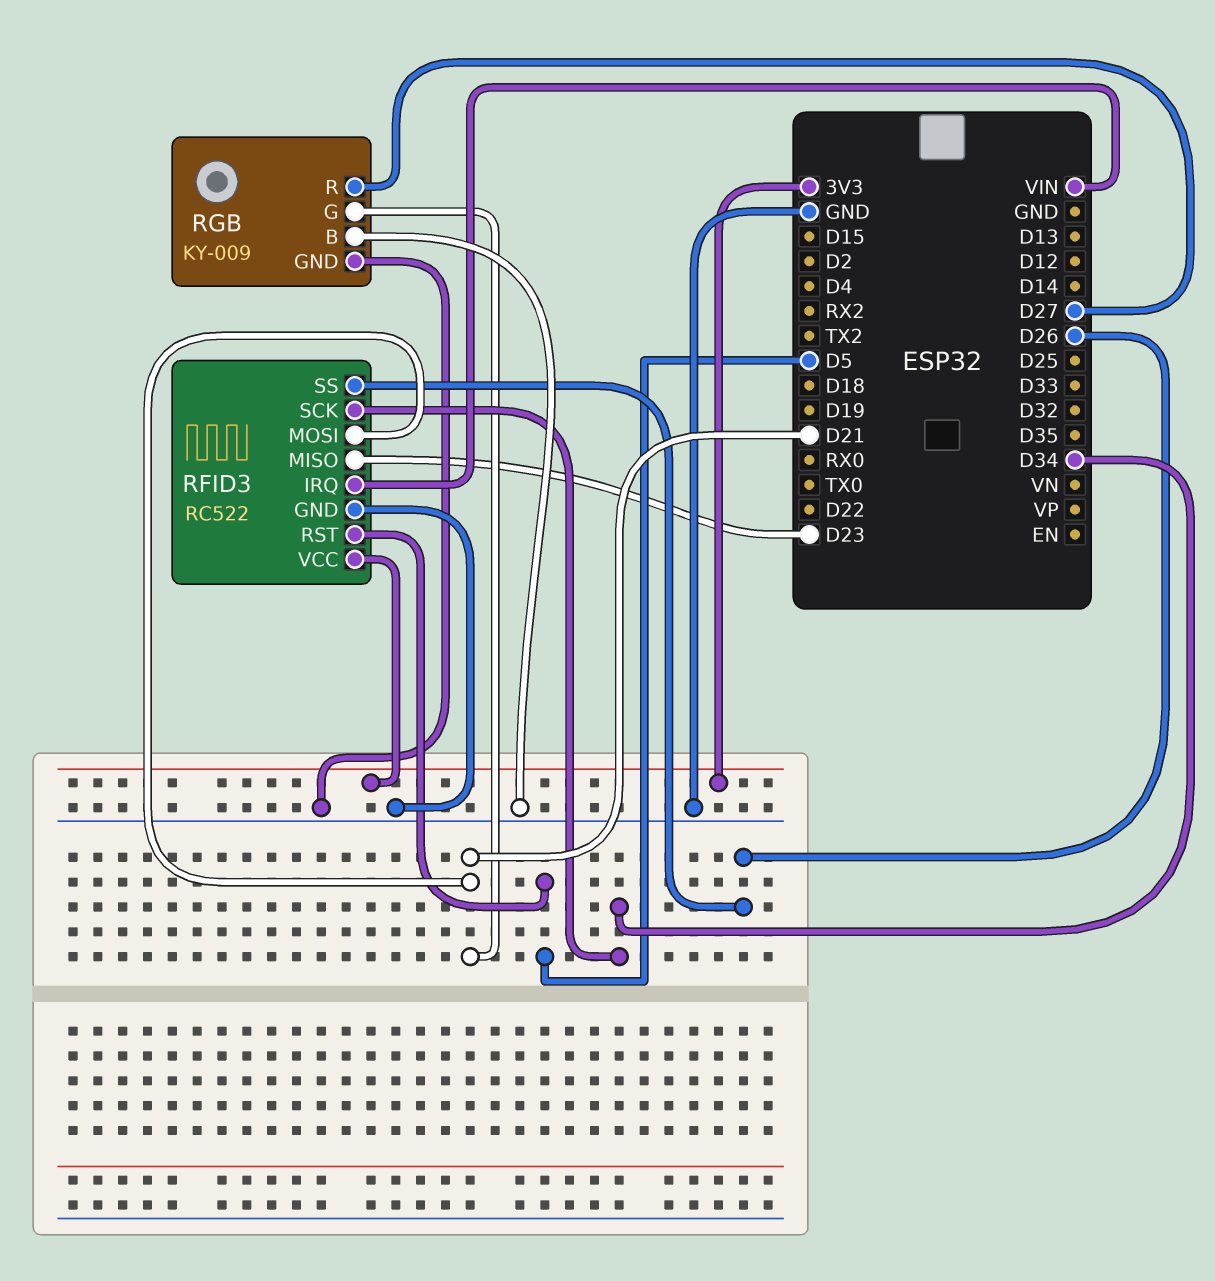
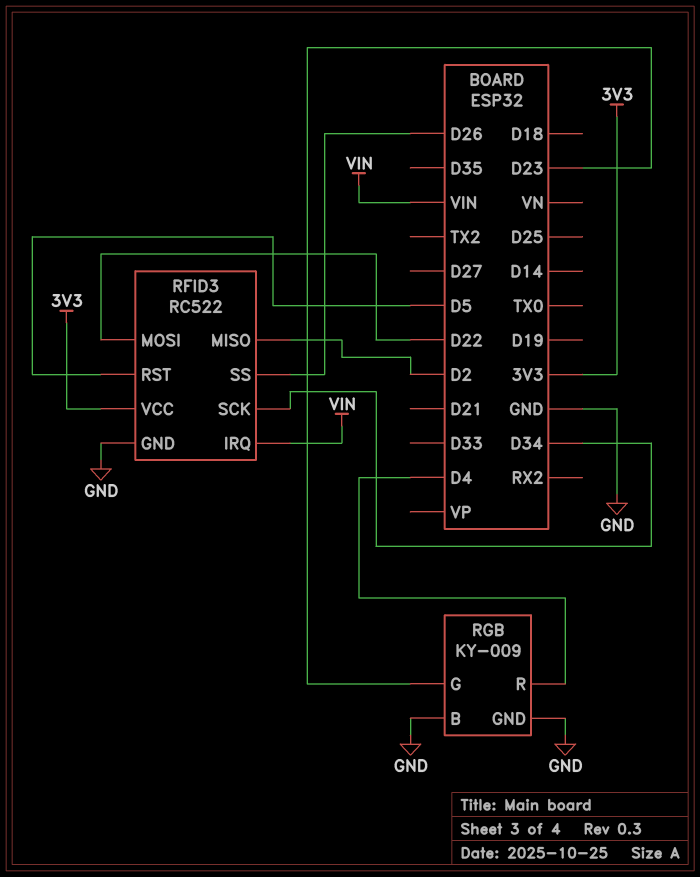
RFID3 pin MISO: D23 -> D2
RFID3 pin MOSI: D21 -> D22
RGB pin G: D21 -> D23
RGB pin R: D27 -> D4

